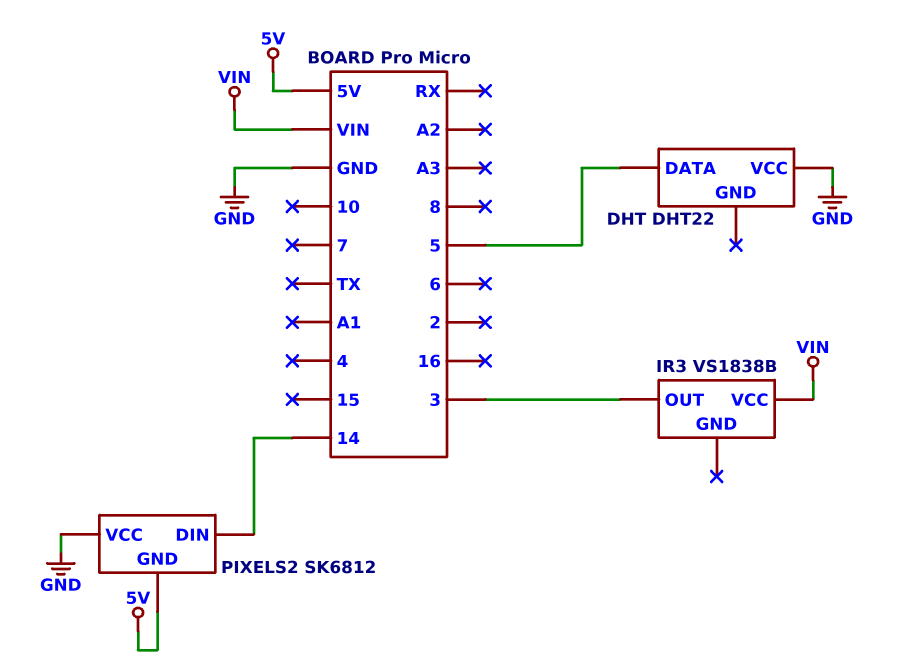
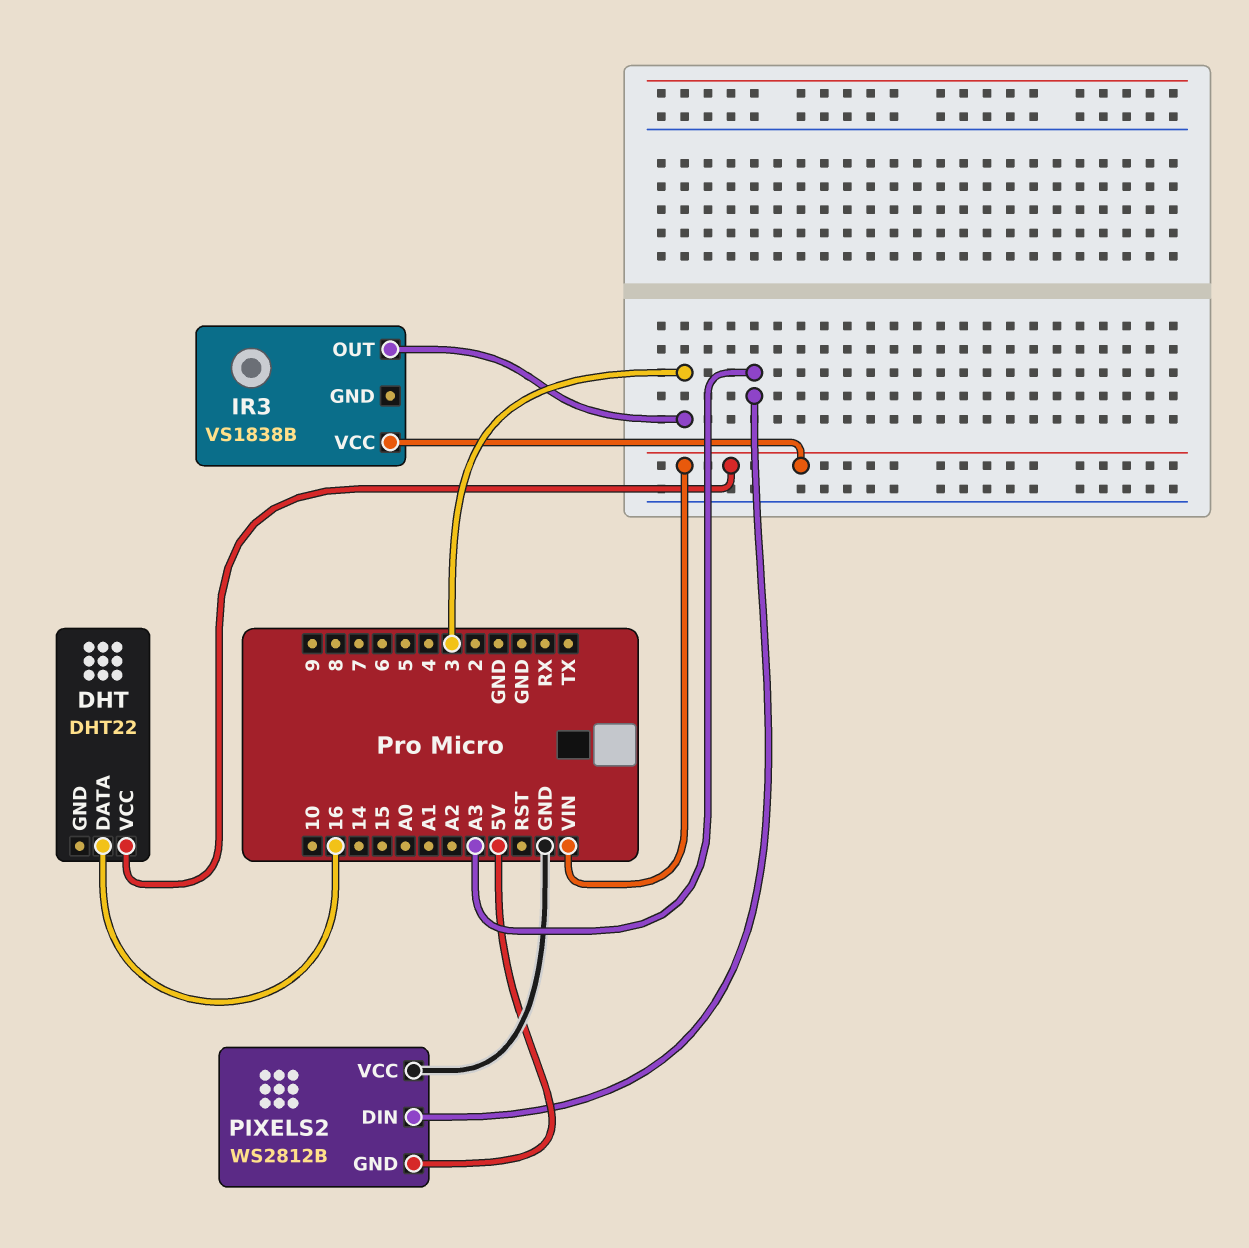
DHT pin DATA: 5 -> 16
DHT pin VCC: GND -> VIN
PIXELS2: SK6812 -> WS2812B
PIXELS2 pin DIN: 14 -> A3

